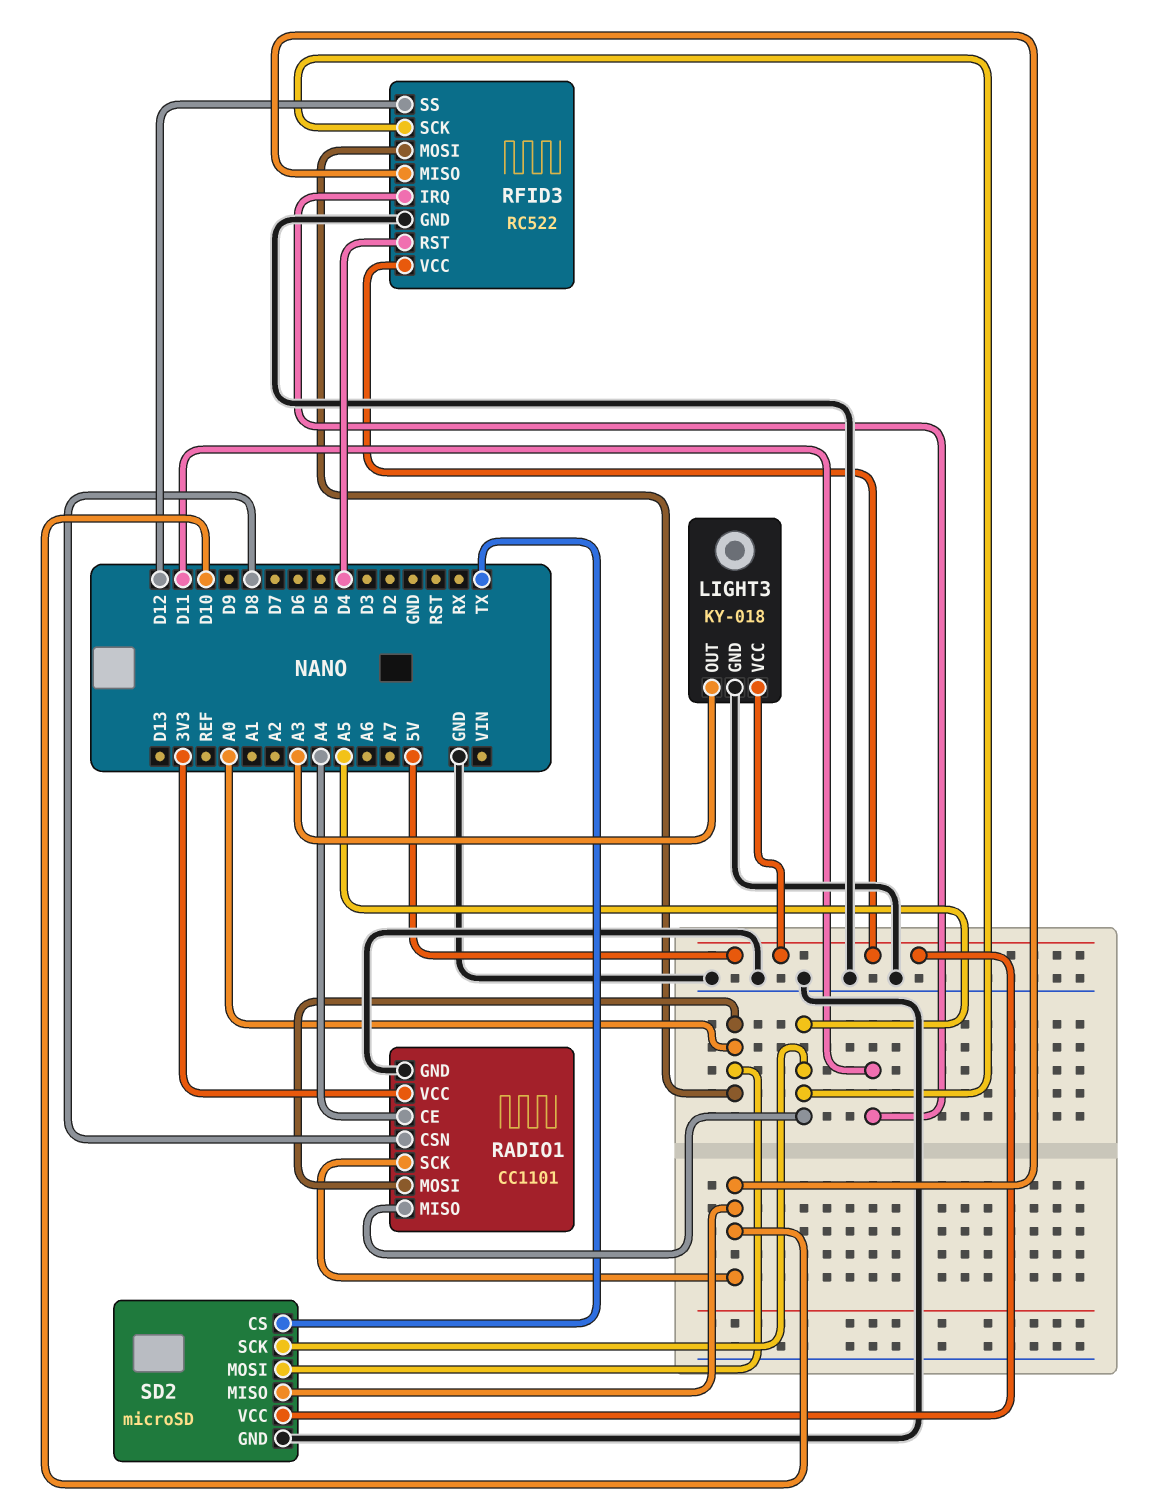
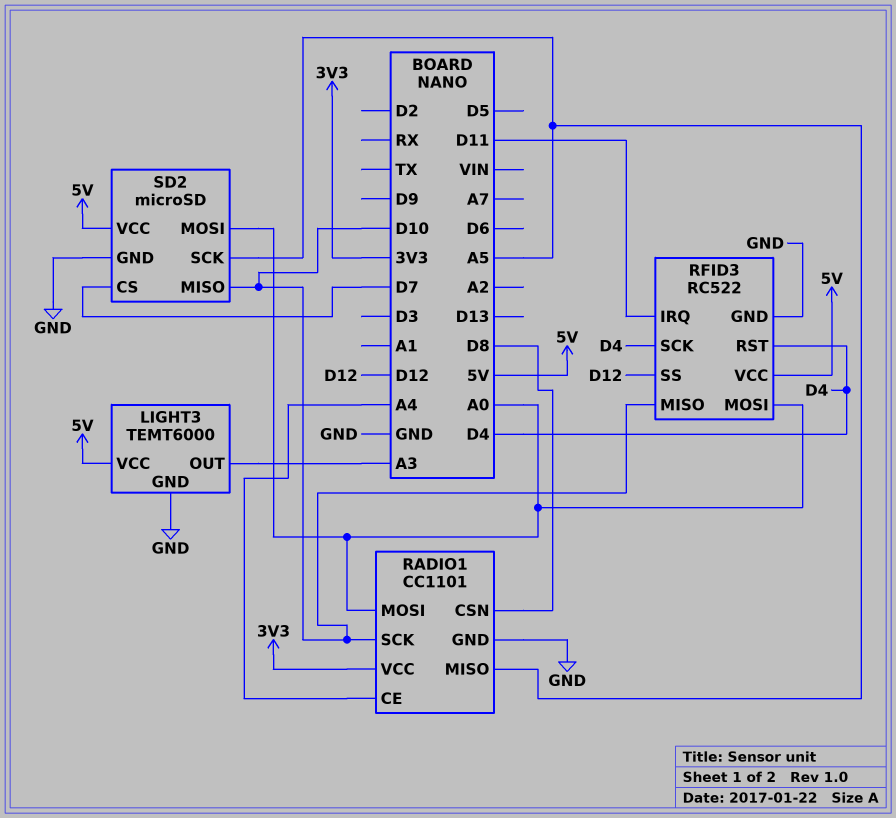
LIGHT3: KY-018 -> TEMT6000
RFID3 pin SCK: A5 -> D4
SD2 pin CS: TX -> D7

